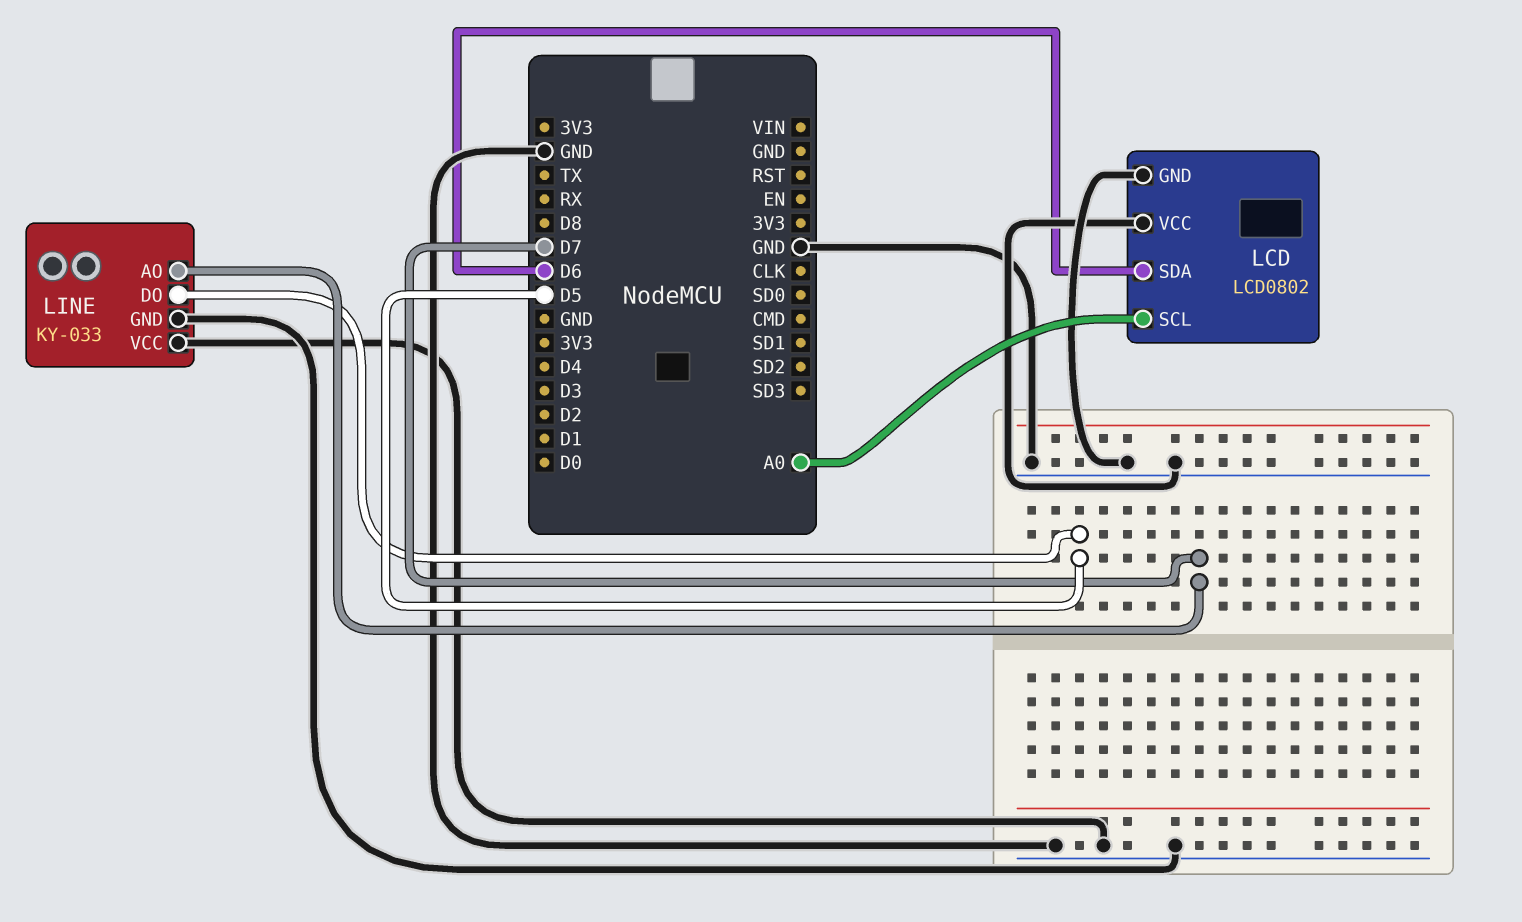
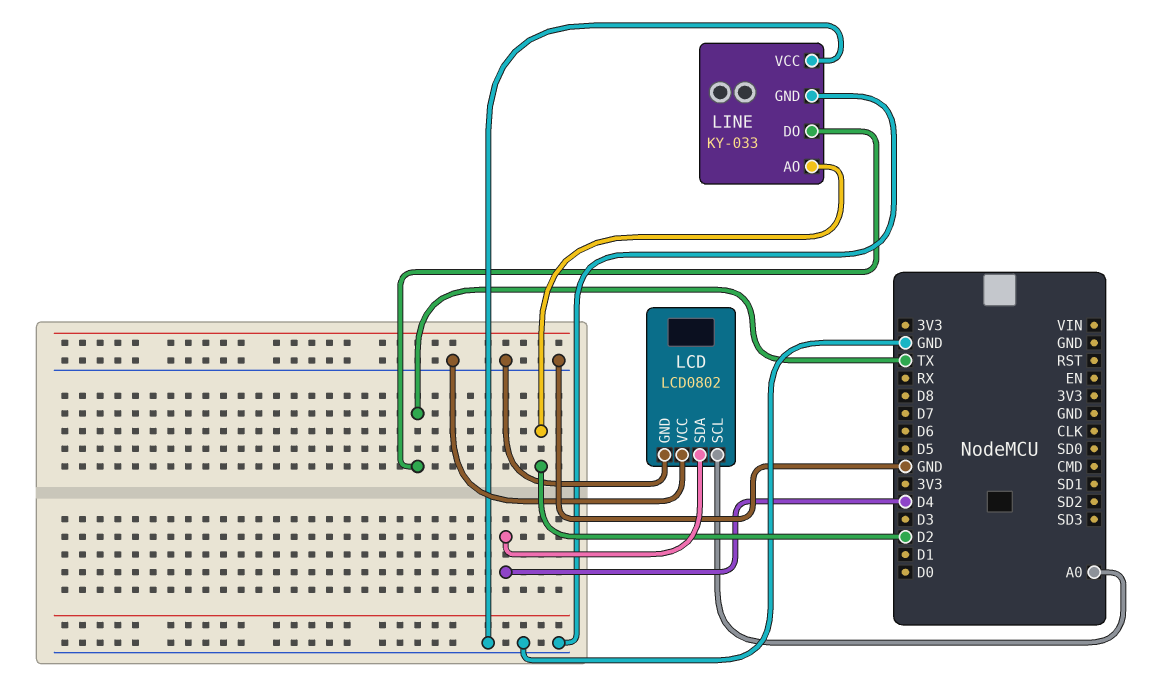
LCD pin SDA: D6 -> D4
LINE pin AO: D7 -> D2
LINE pin DO: D5 -> TX

